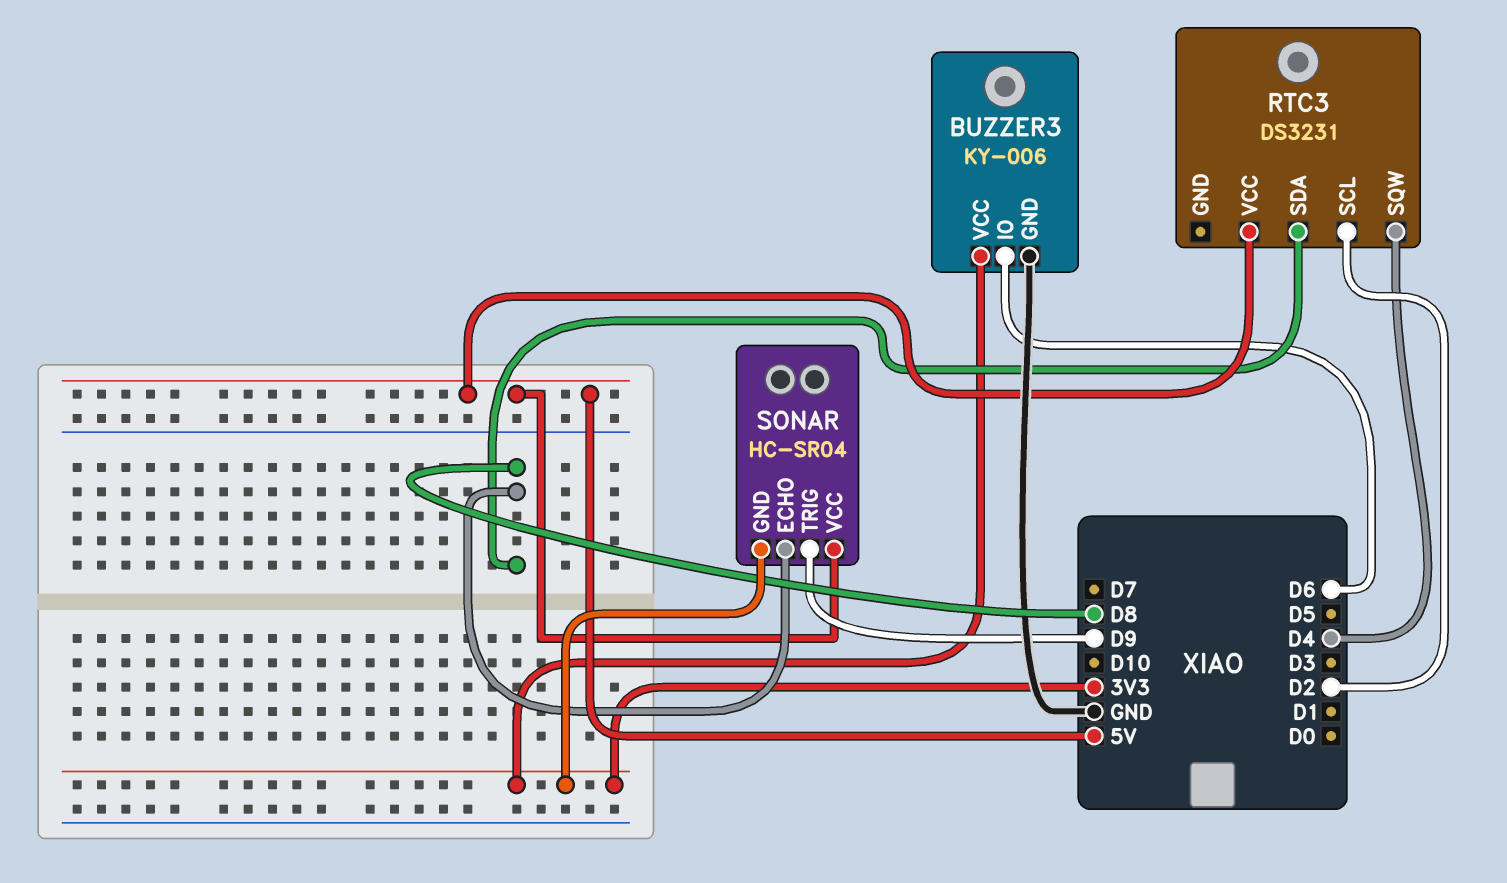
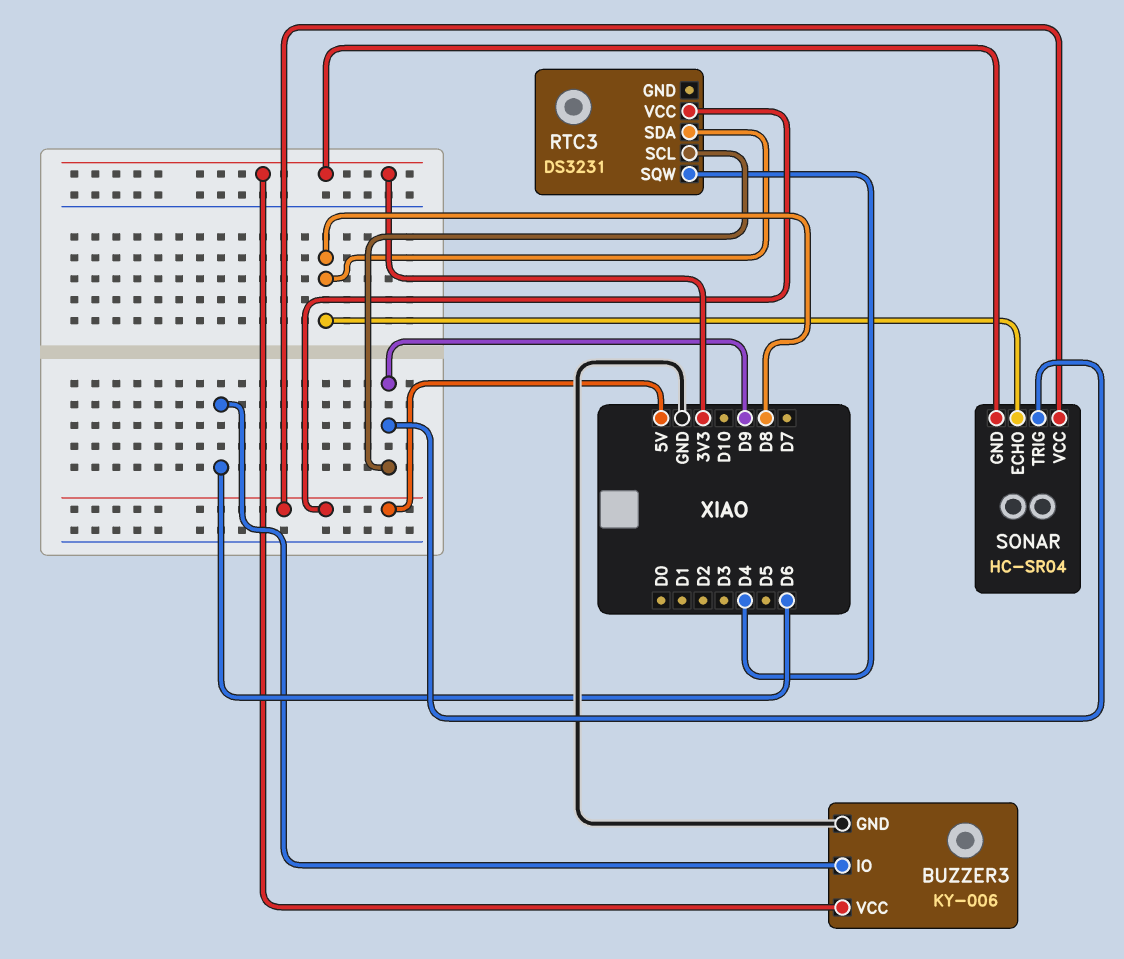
RTC3 pin SCL: D2 -> D9

